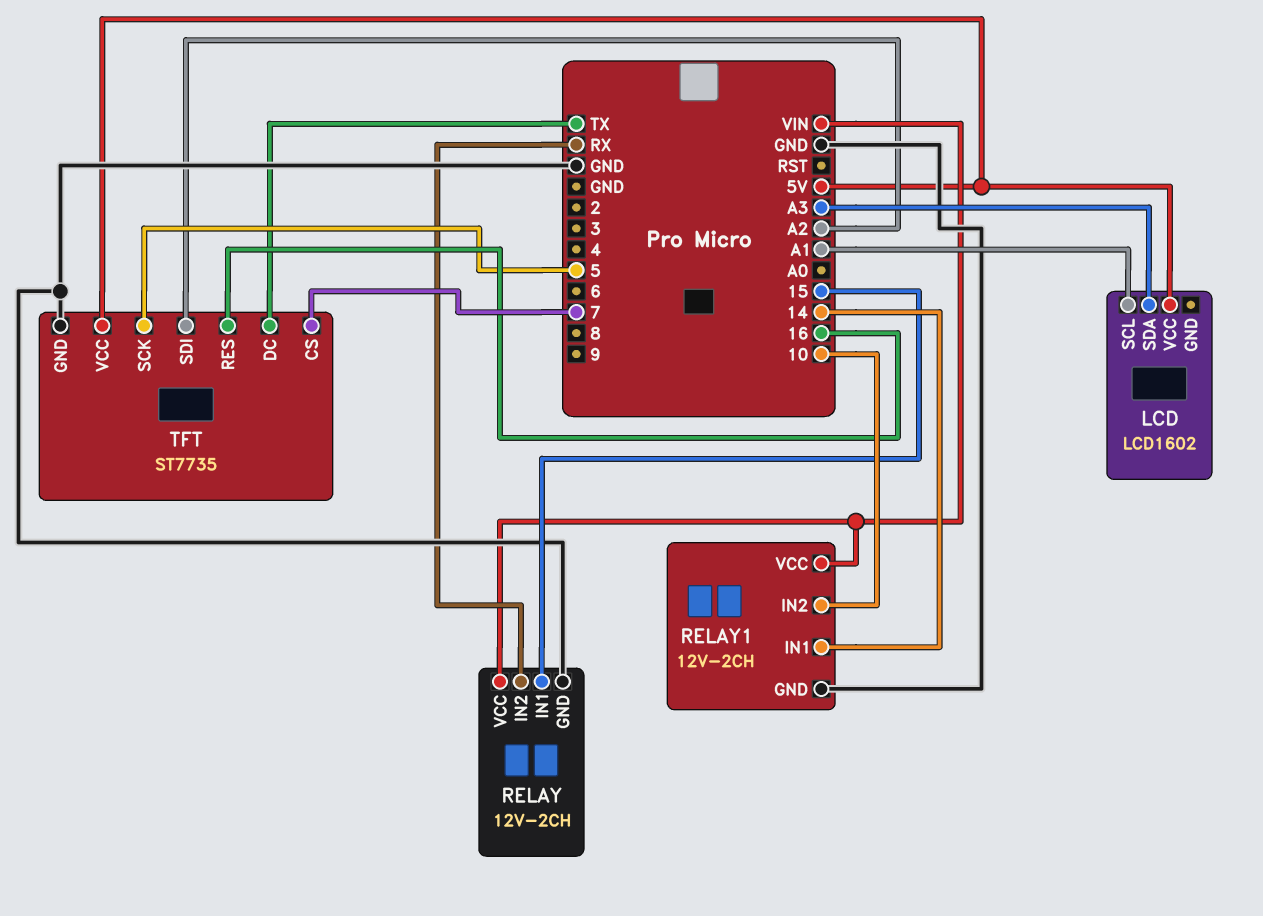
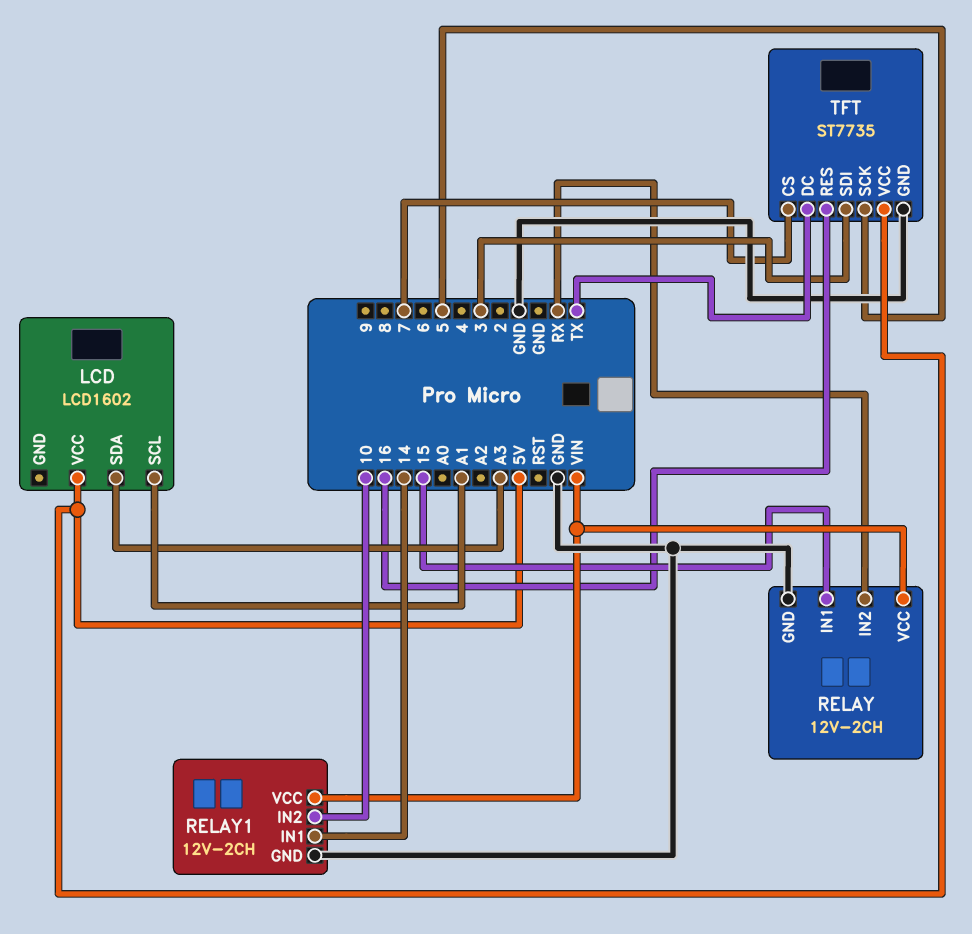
TFT pin SDI: A2 -> 3

